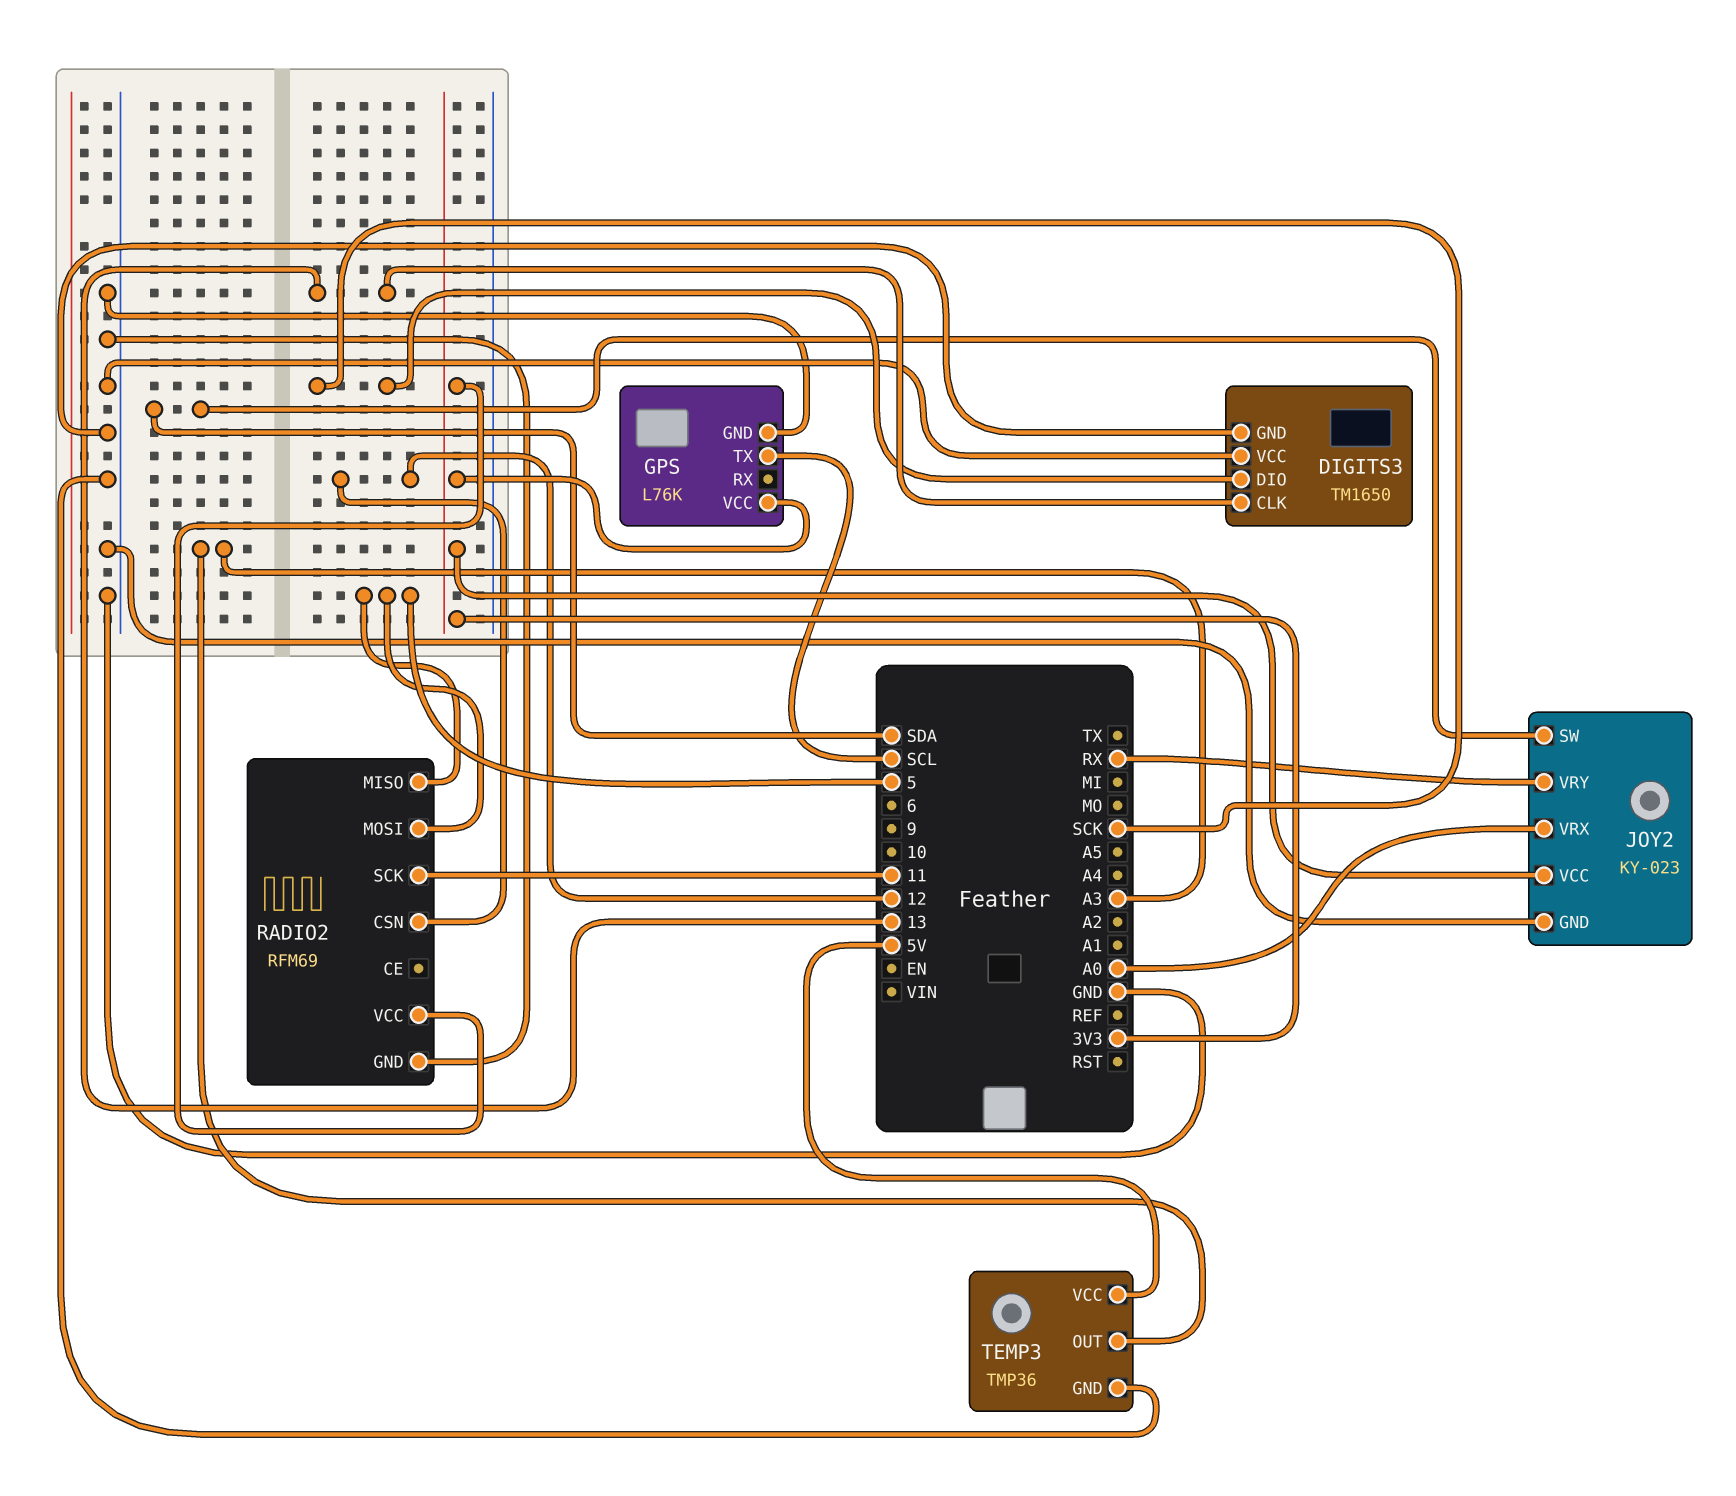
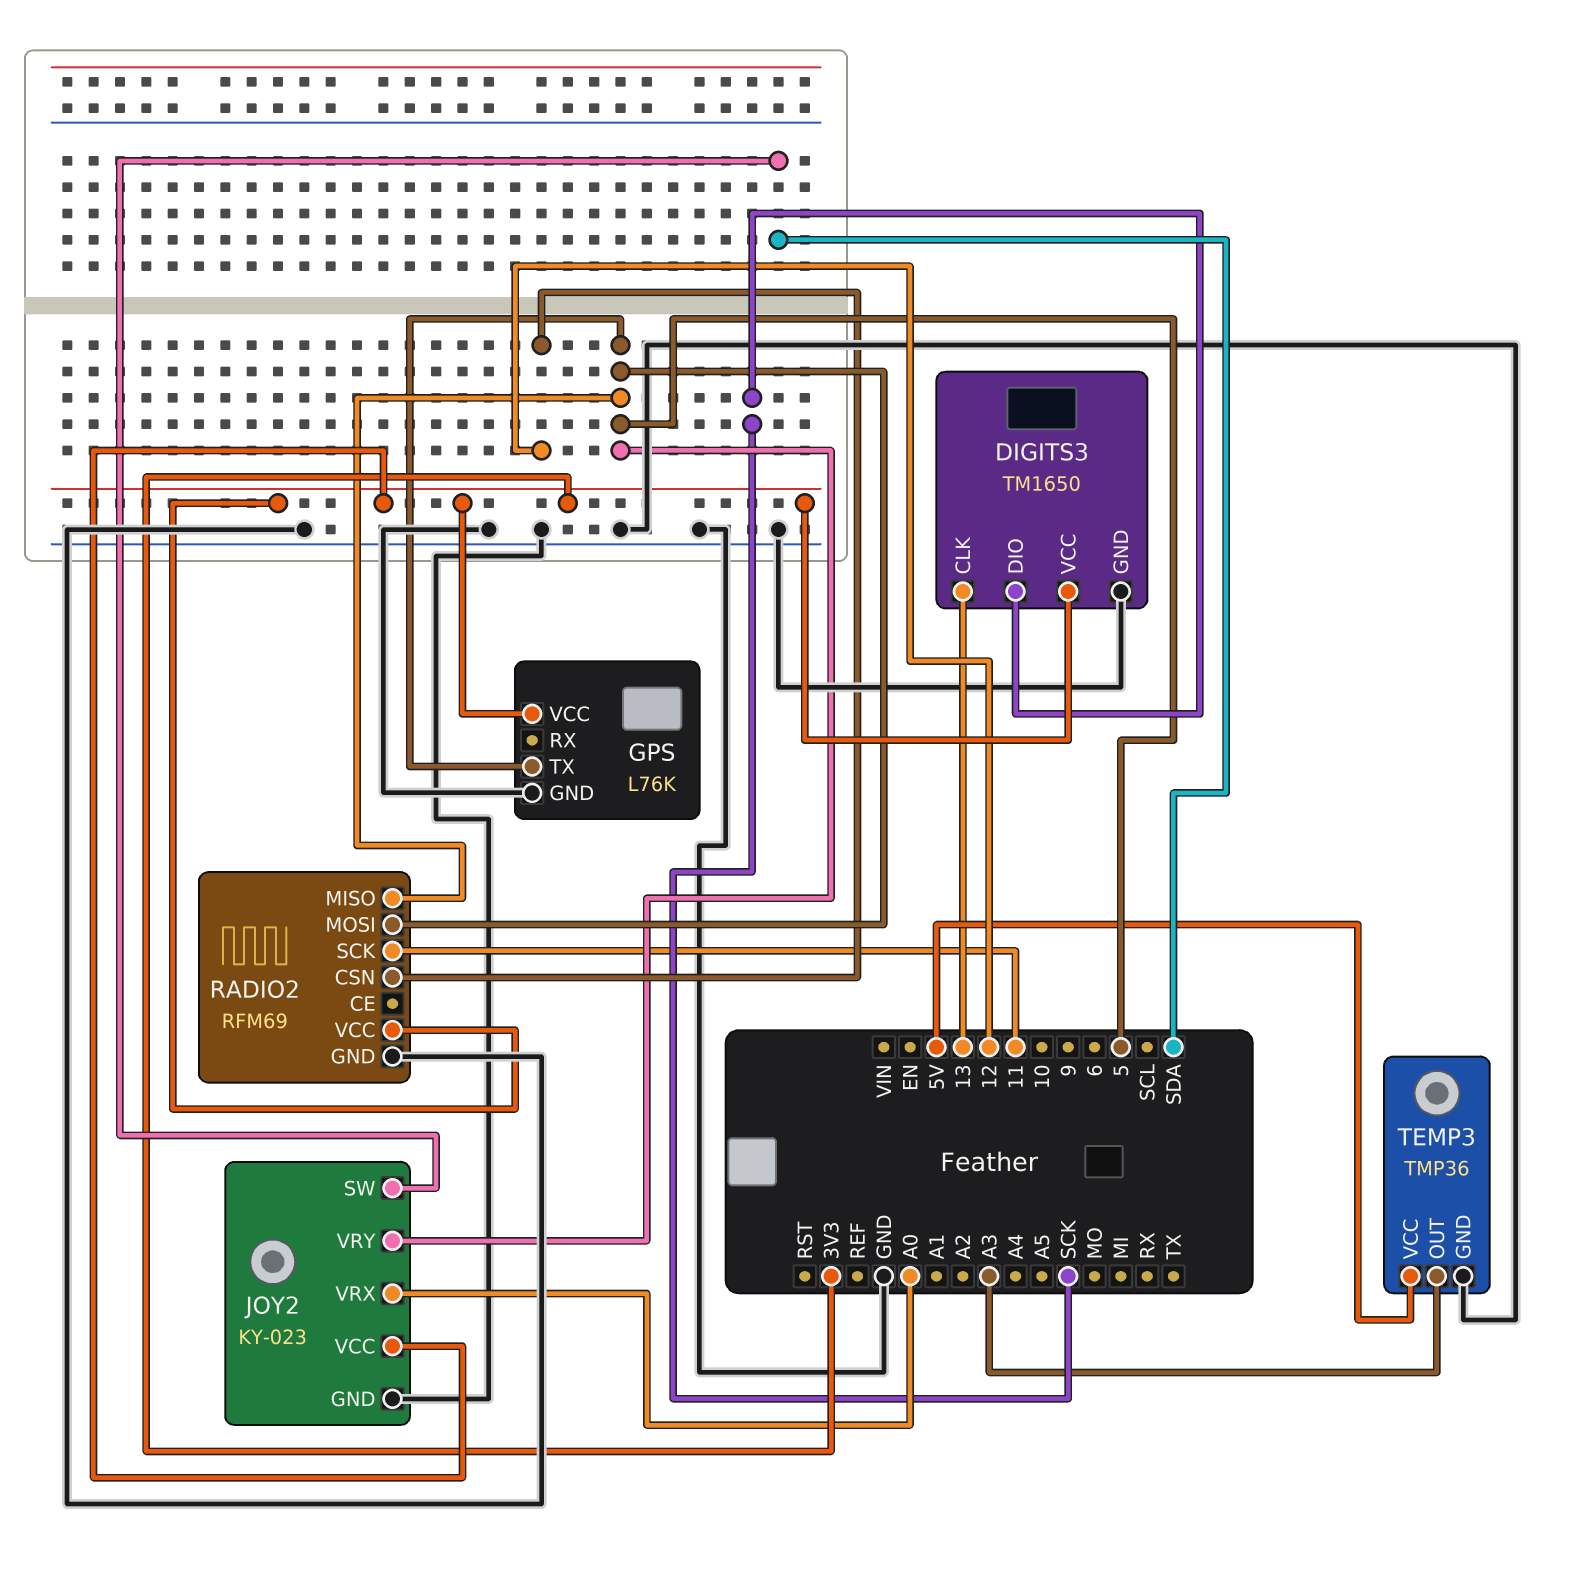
DIGITS3 pin VCC: GND -> 3V3
GPS pin TX: SCL -> 5
JOY2 pin VRY: RX -> 5

